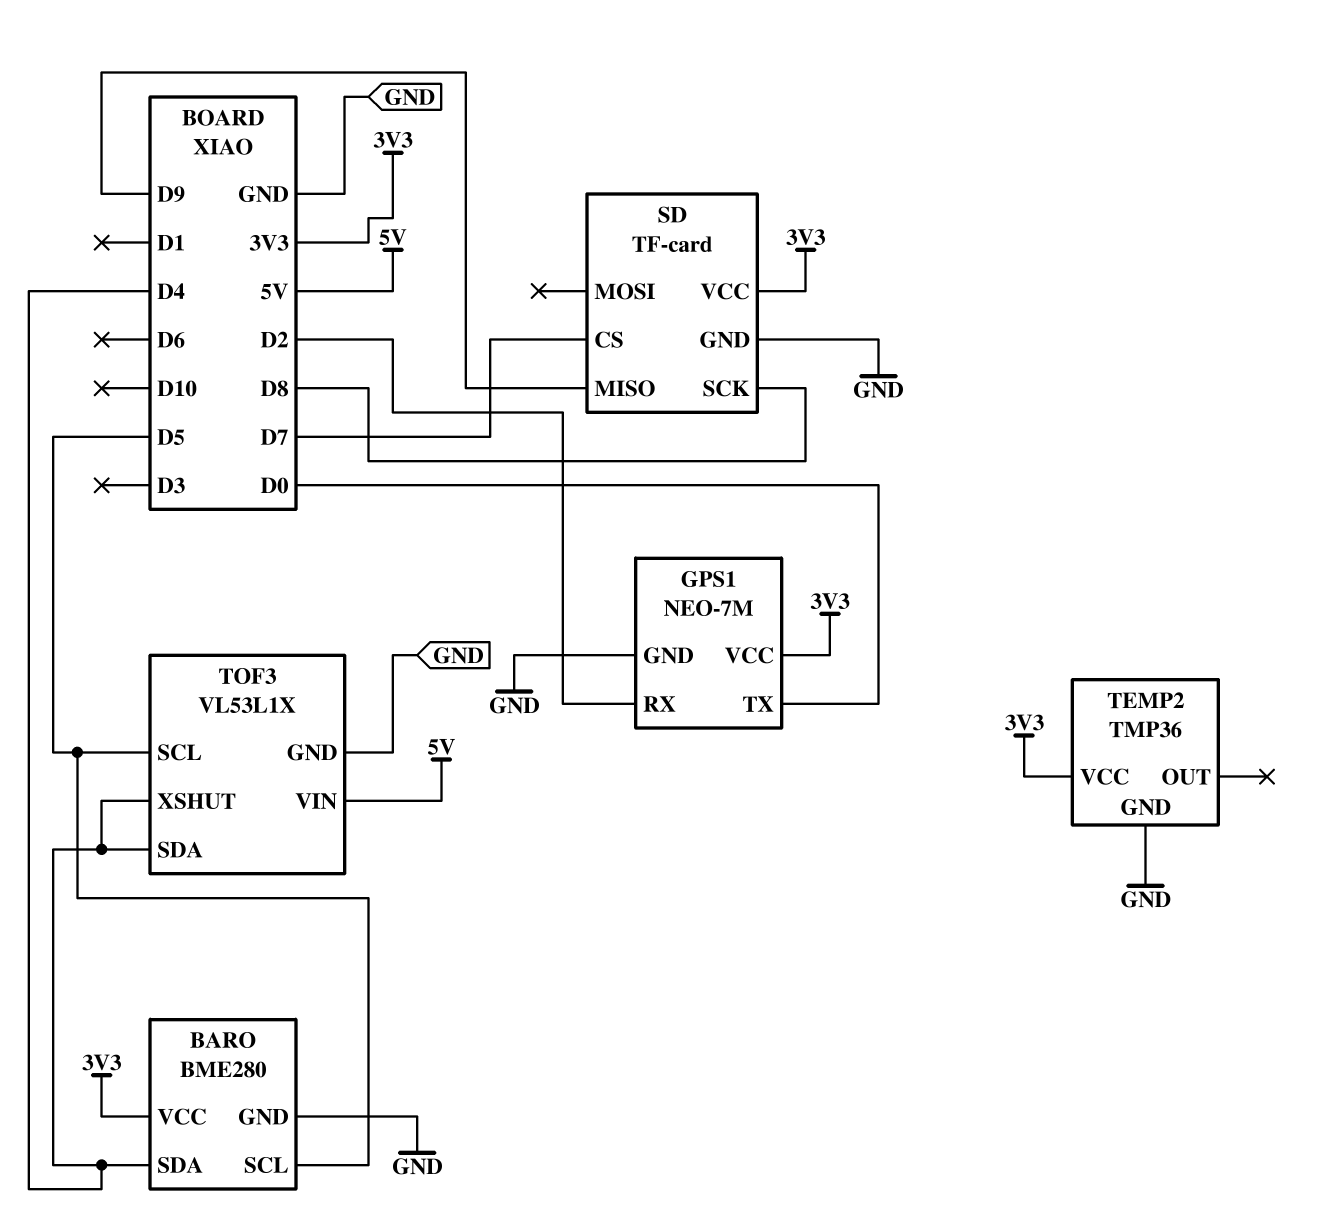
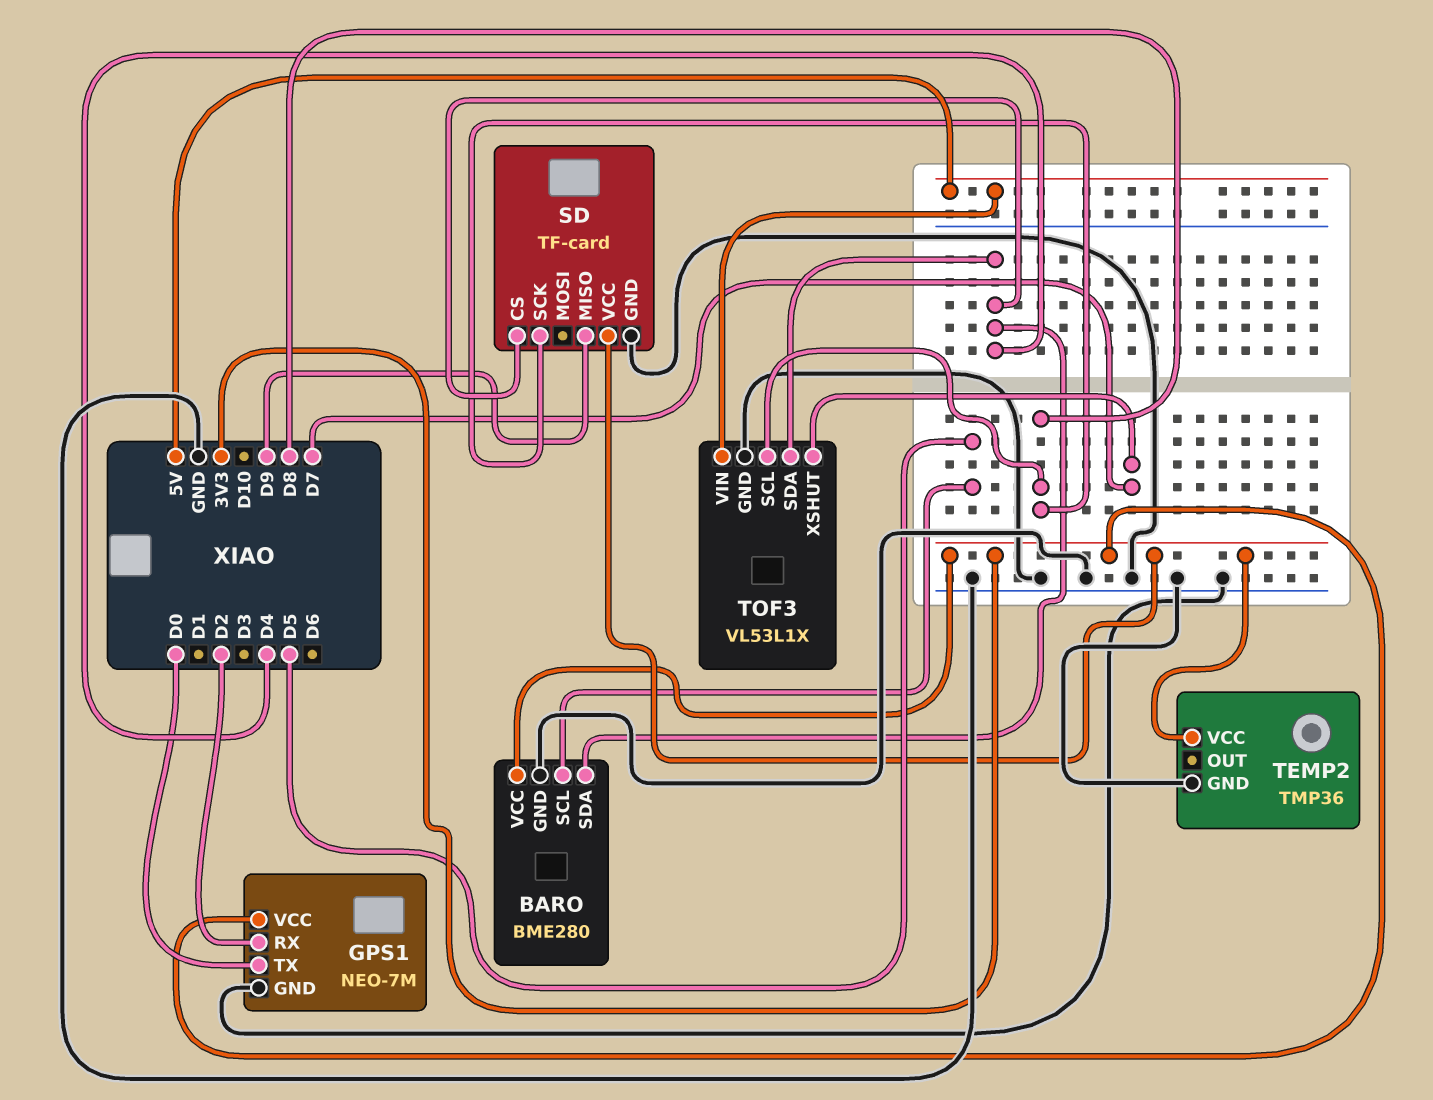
SD pin CS: D7 -> D4
TOF3 pin SCL: D5 -> D8
TOF3 pin XSHUT: D4 -> D7

